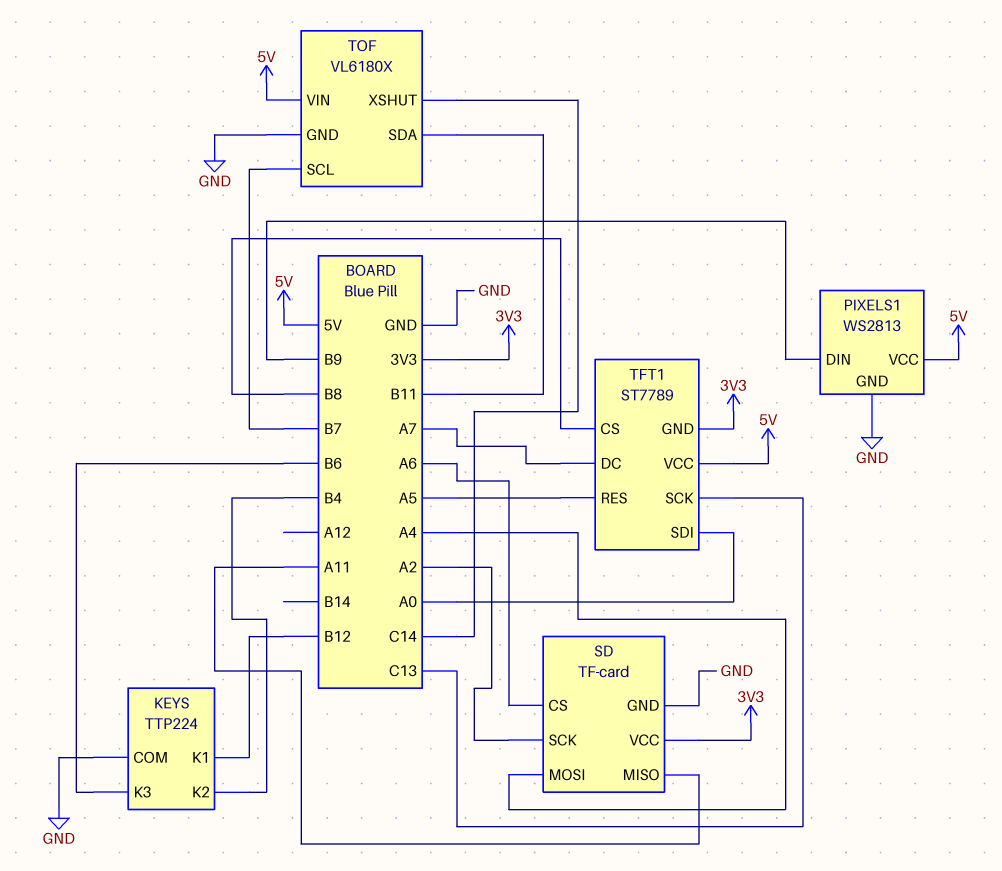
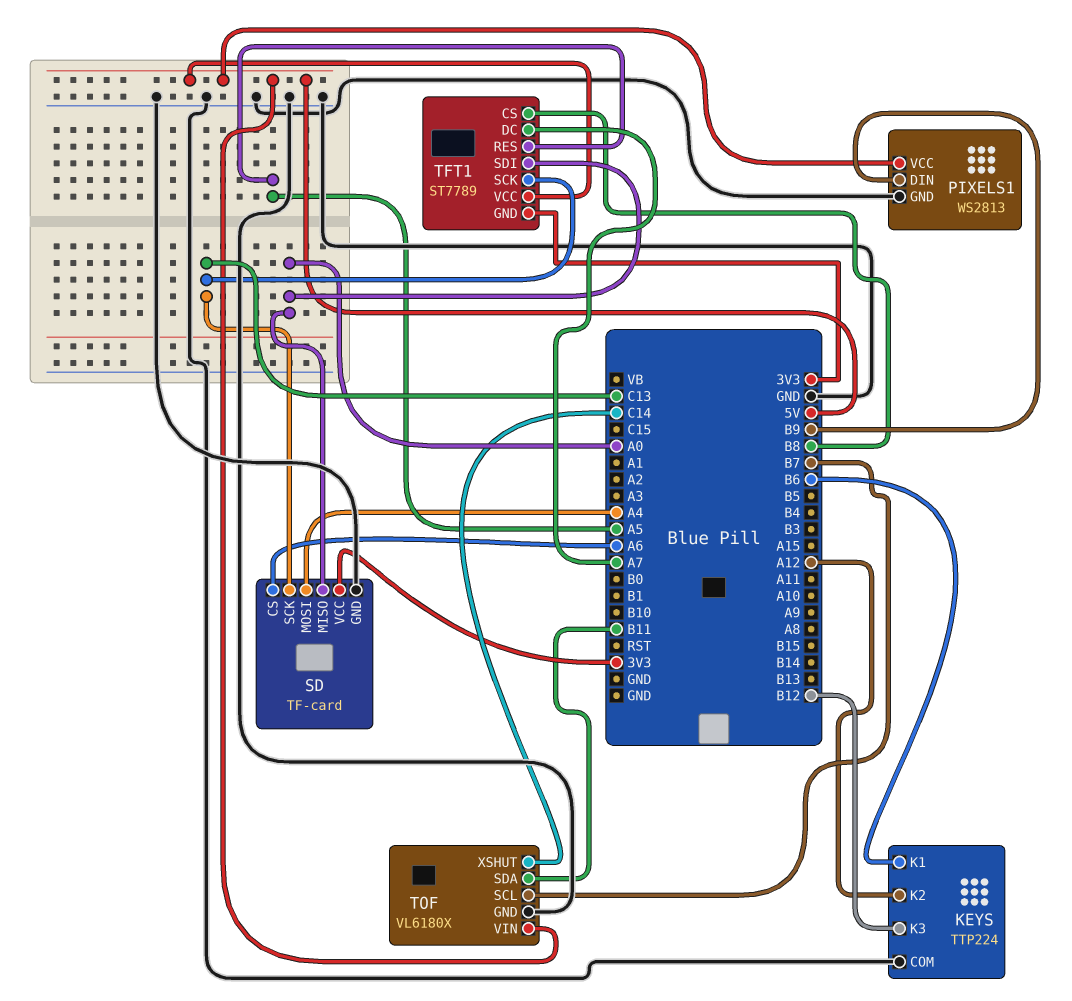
KEYS pin K1: B12 -> B6
KEYS pin K2: B4 -> A12
KEYS pin K3: B6 -> B12
SD pin MISO: A11 -> A0
SD pin SCK: A2 -> C13

